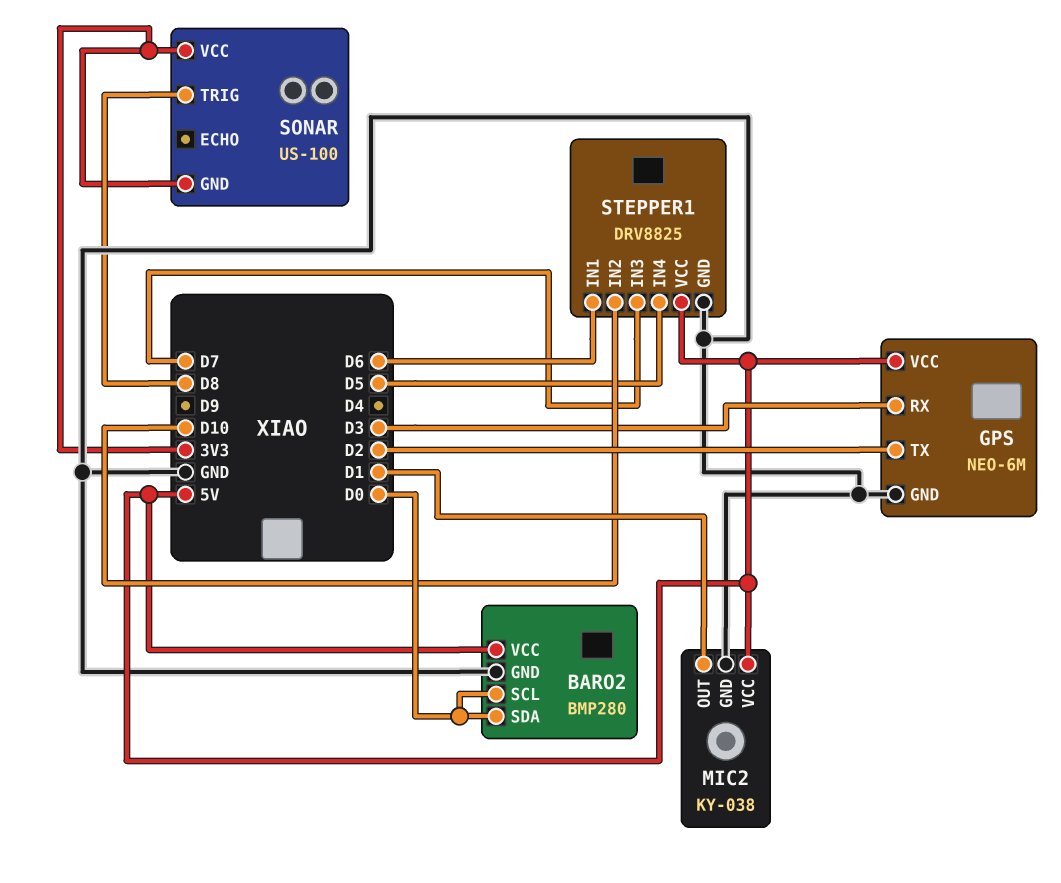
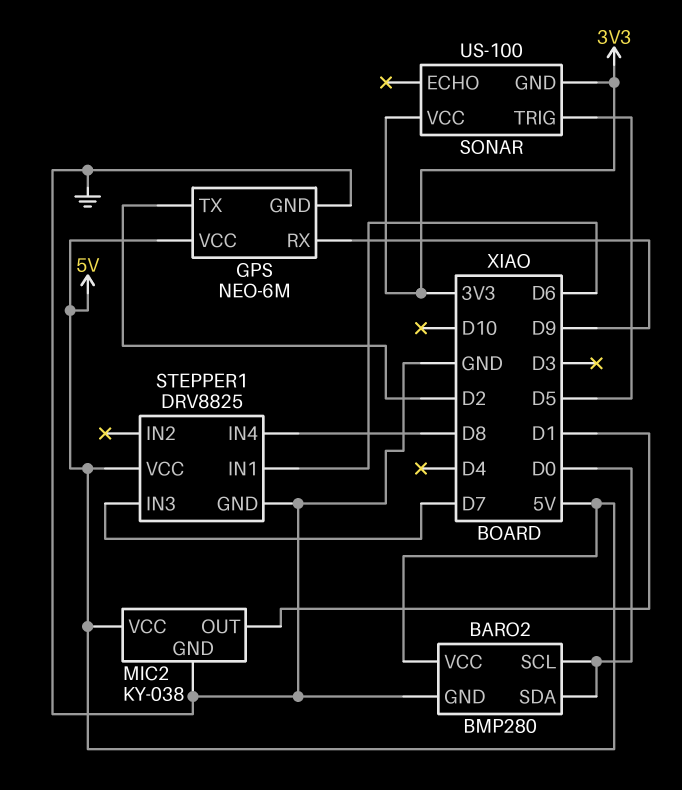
GPS pin RX: D3 -> D9
SONAR pin TRIG: D8 -> D5
STEPPER1 pin IN2: D10 -> none
STEPPER1 pin IN4: D5 -> D8

